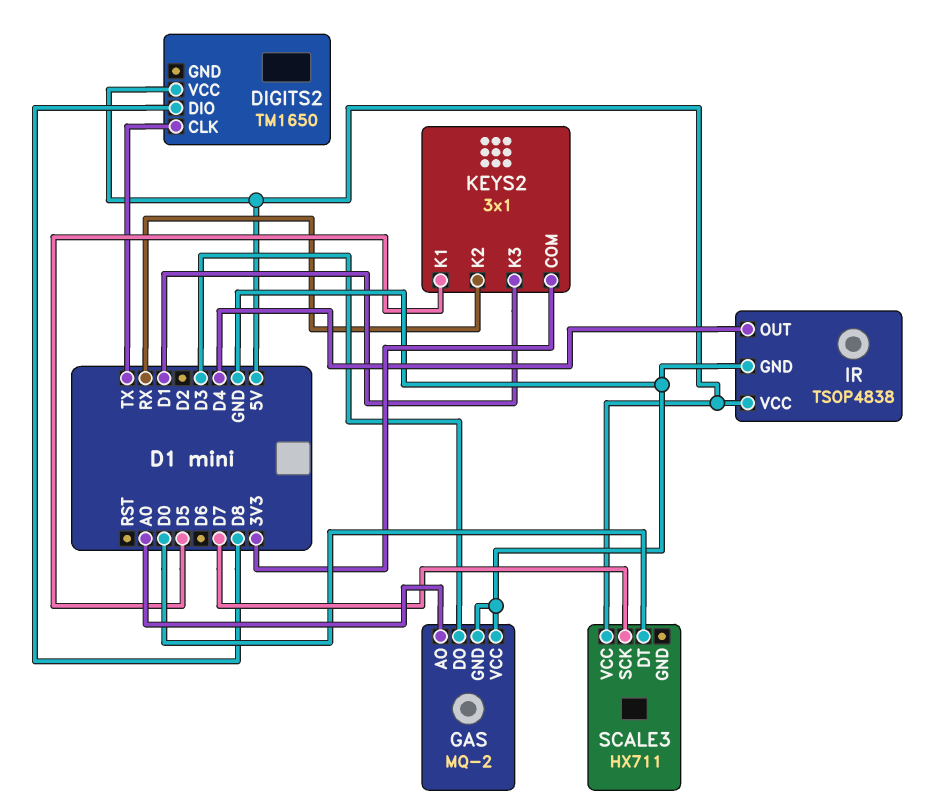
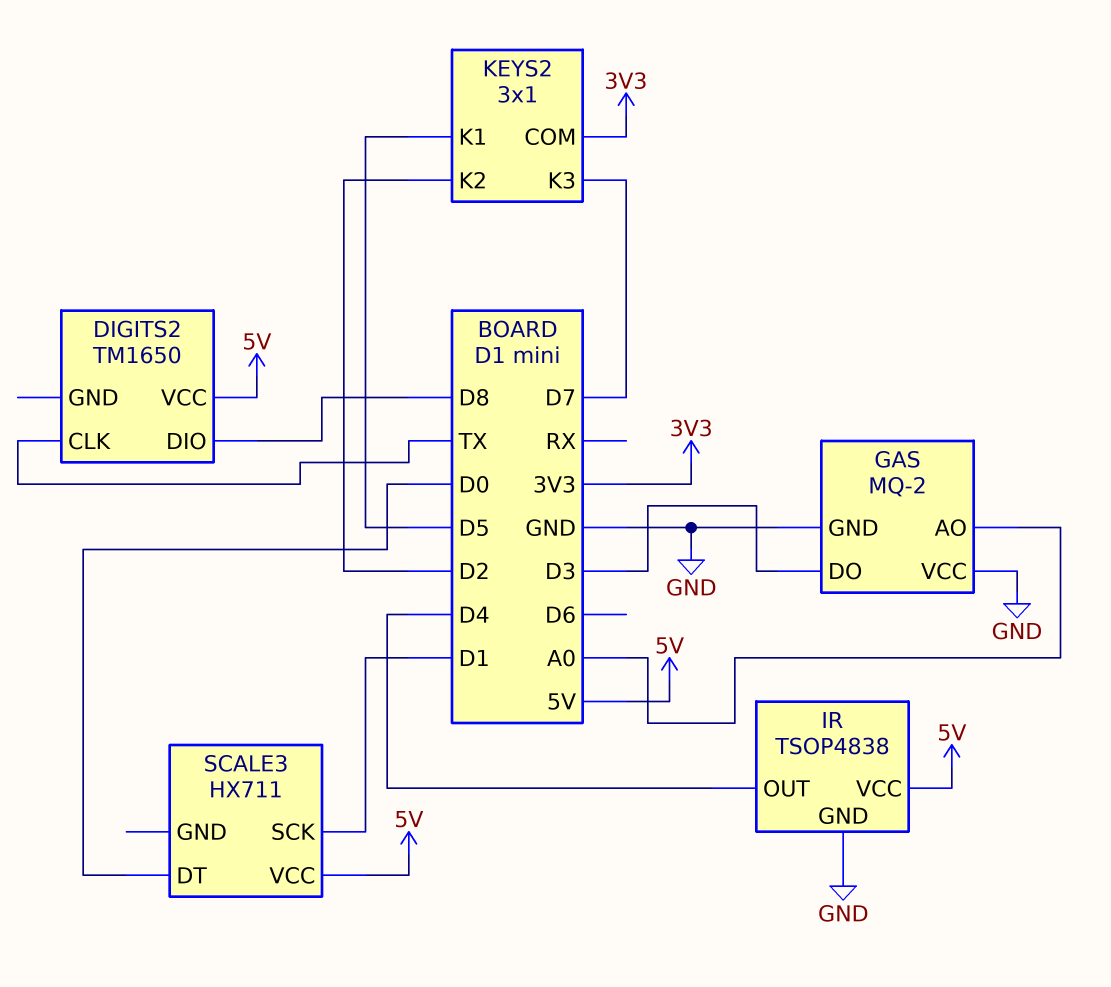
KEYS2 pin K2: RX -> D2
KEYS2 pin K3: D1 -> D7
SCALE3 pin SCK: D7 -> D1

